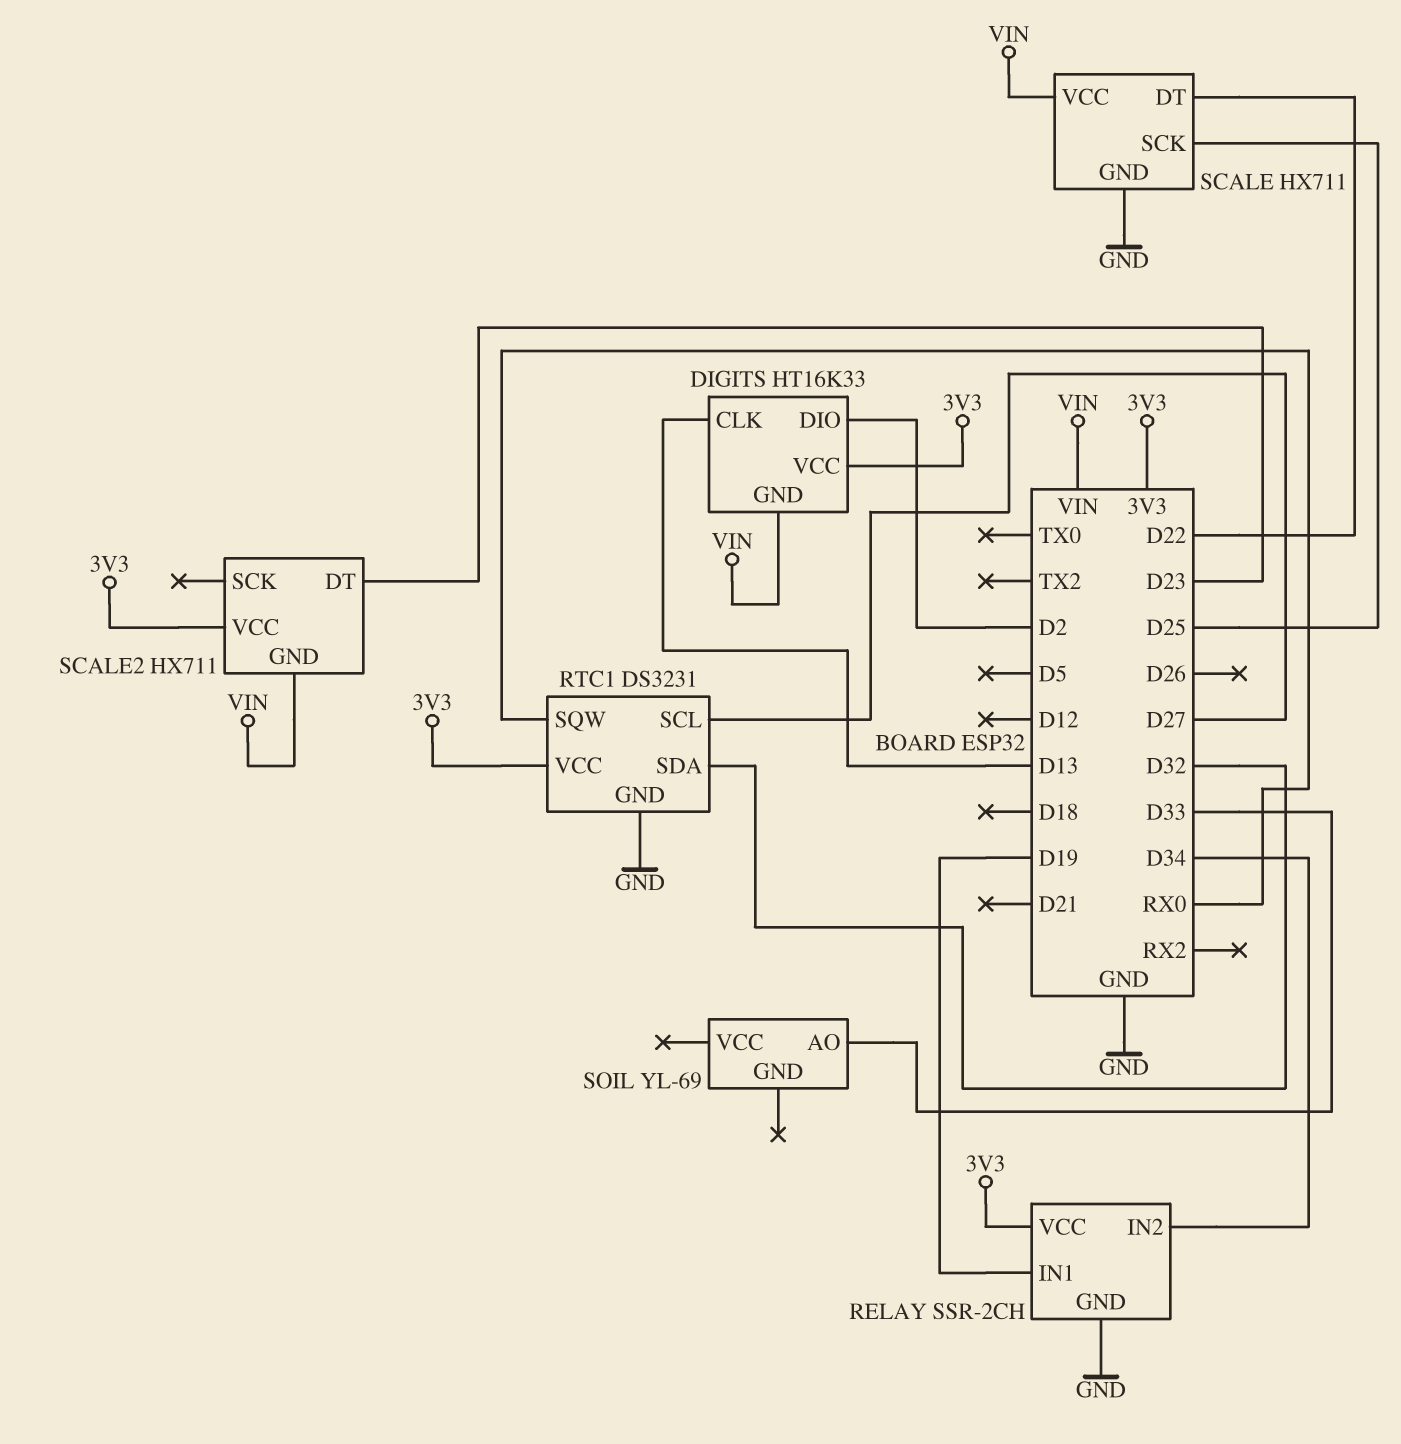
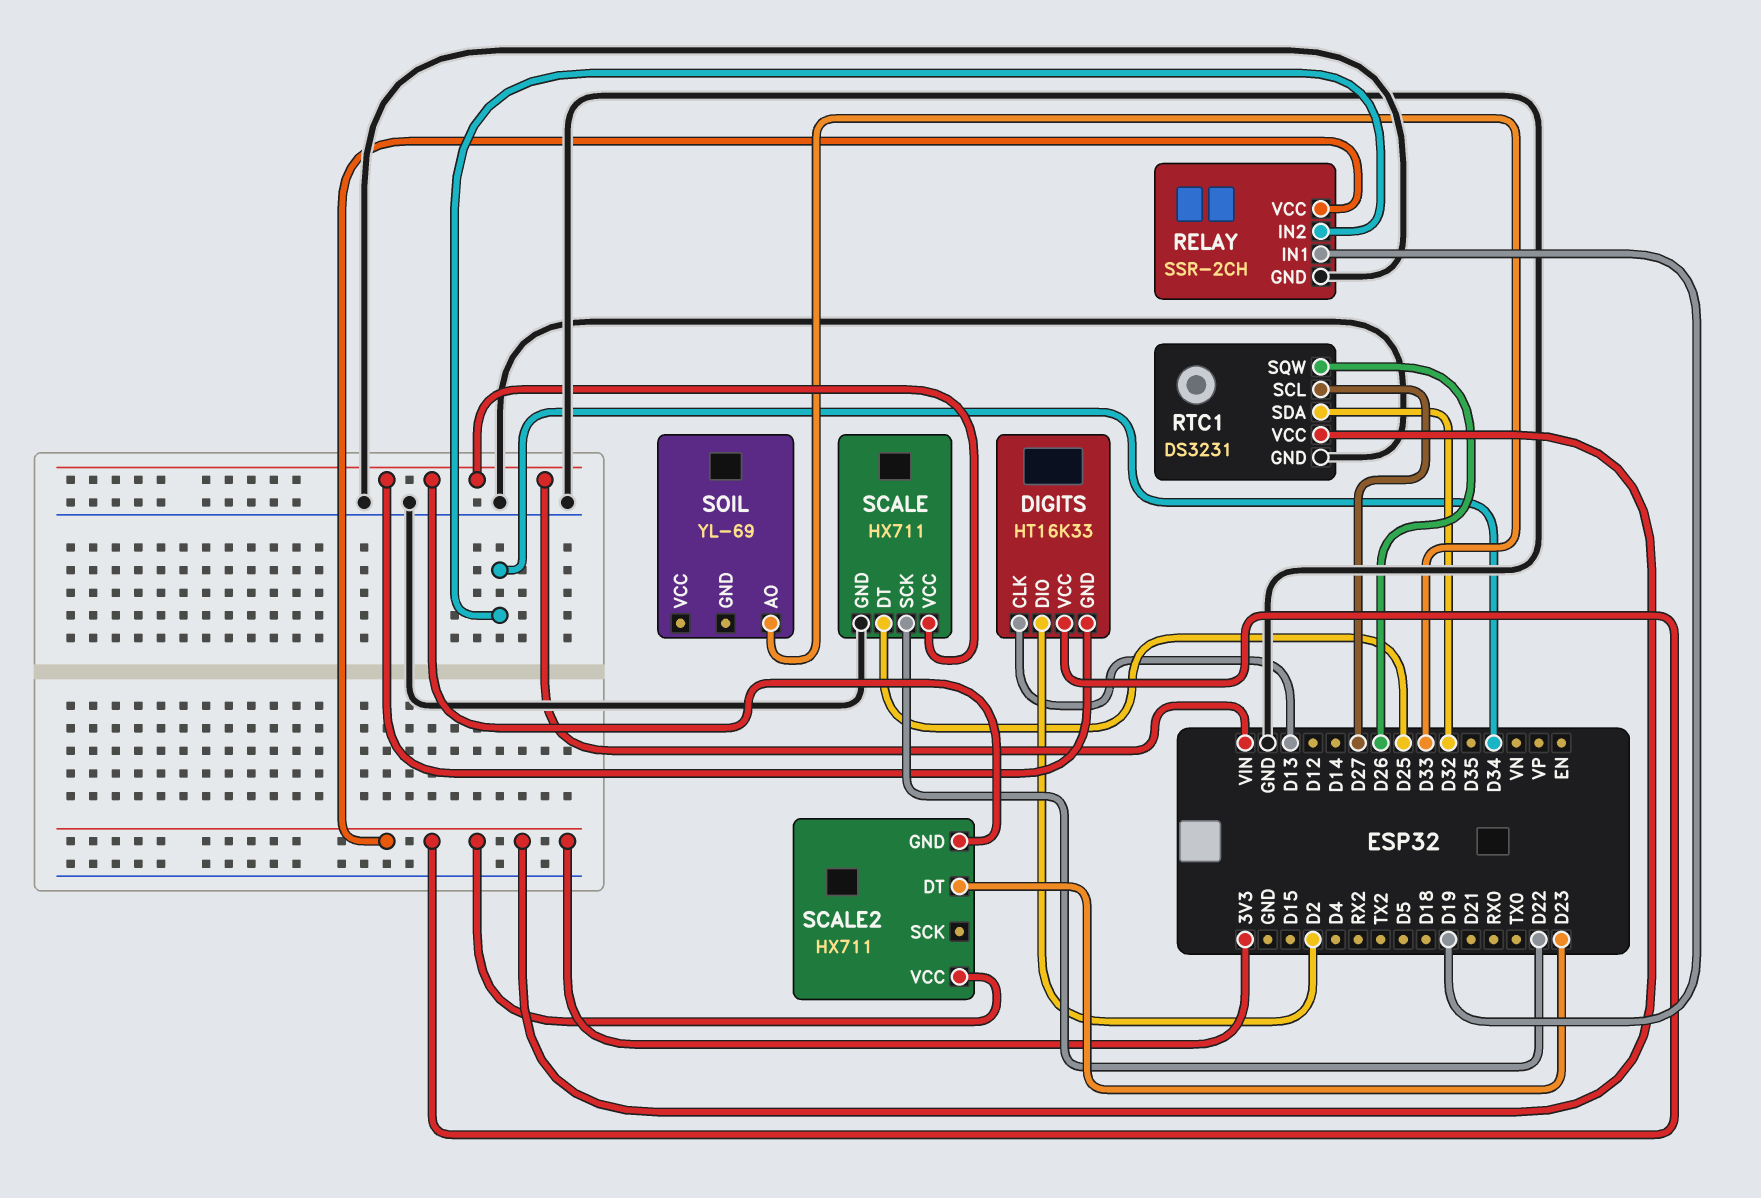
RTC1 pin SQW: RX0 -> D26
SCALE pin DT: D22 -> D25
SCALE pin SCK: D25 -> D22

